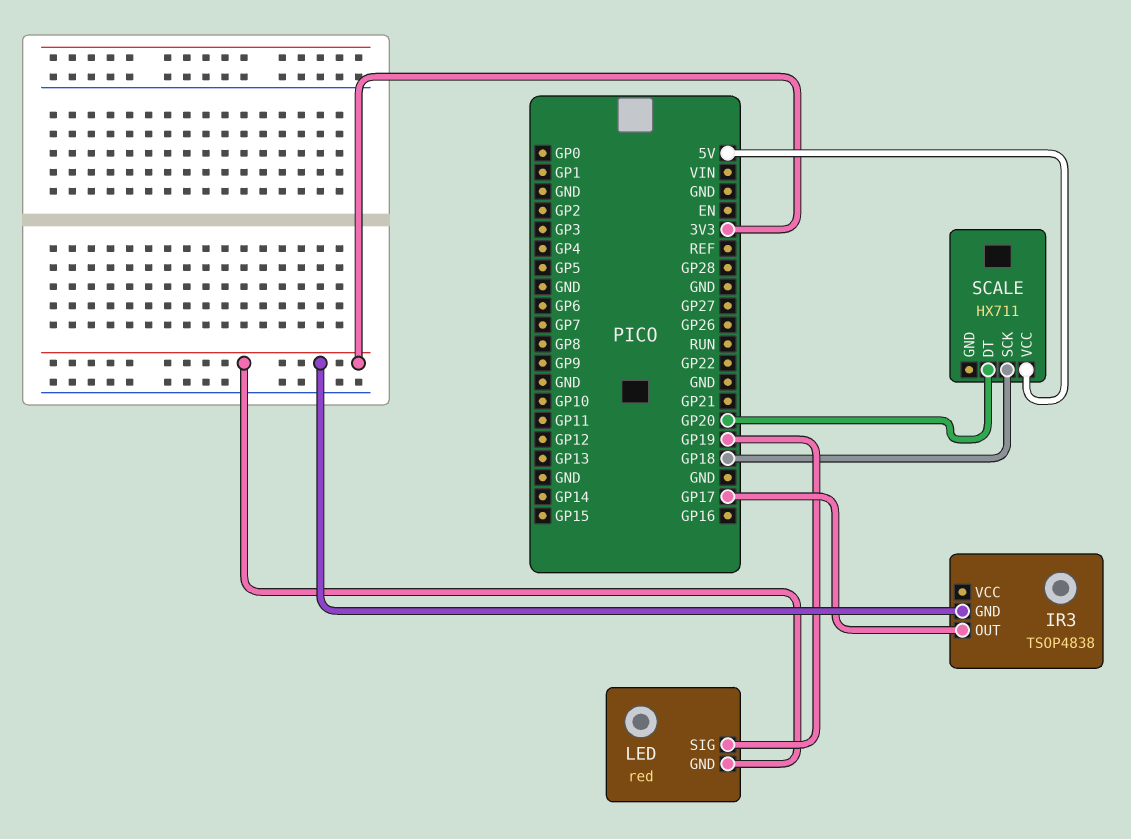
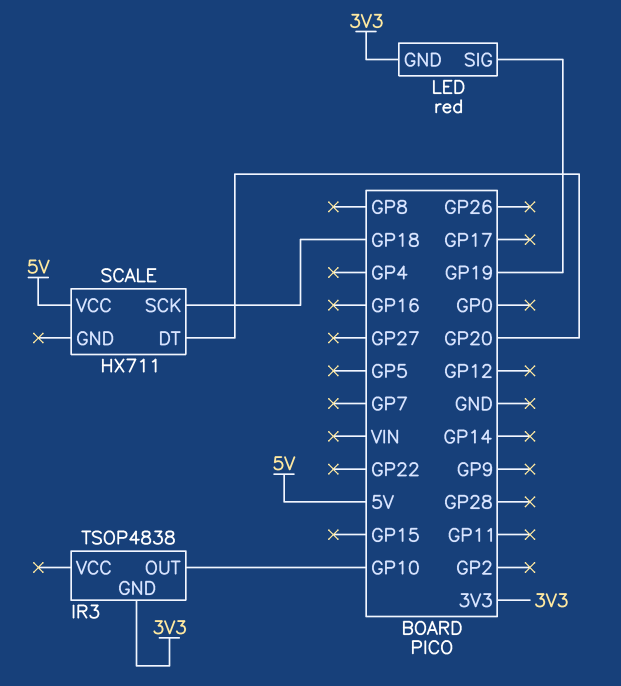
IR3 pin OUT: GP17 -> GP10

